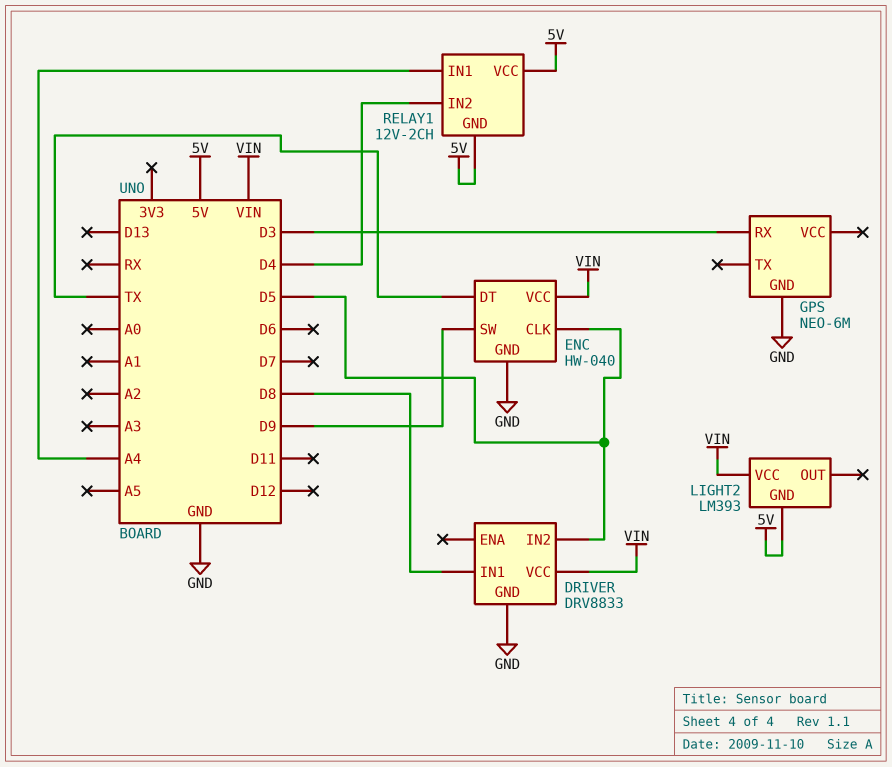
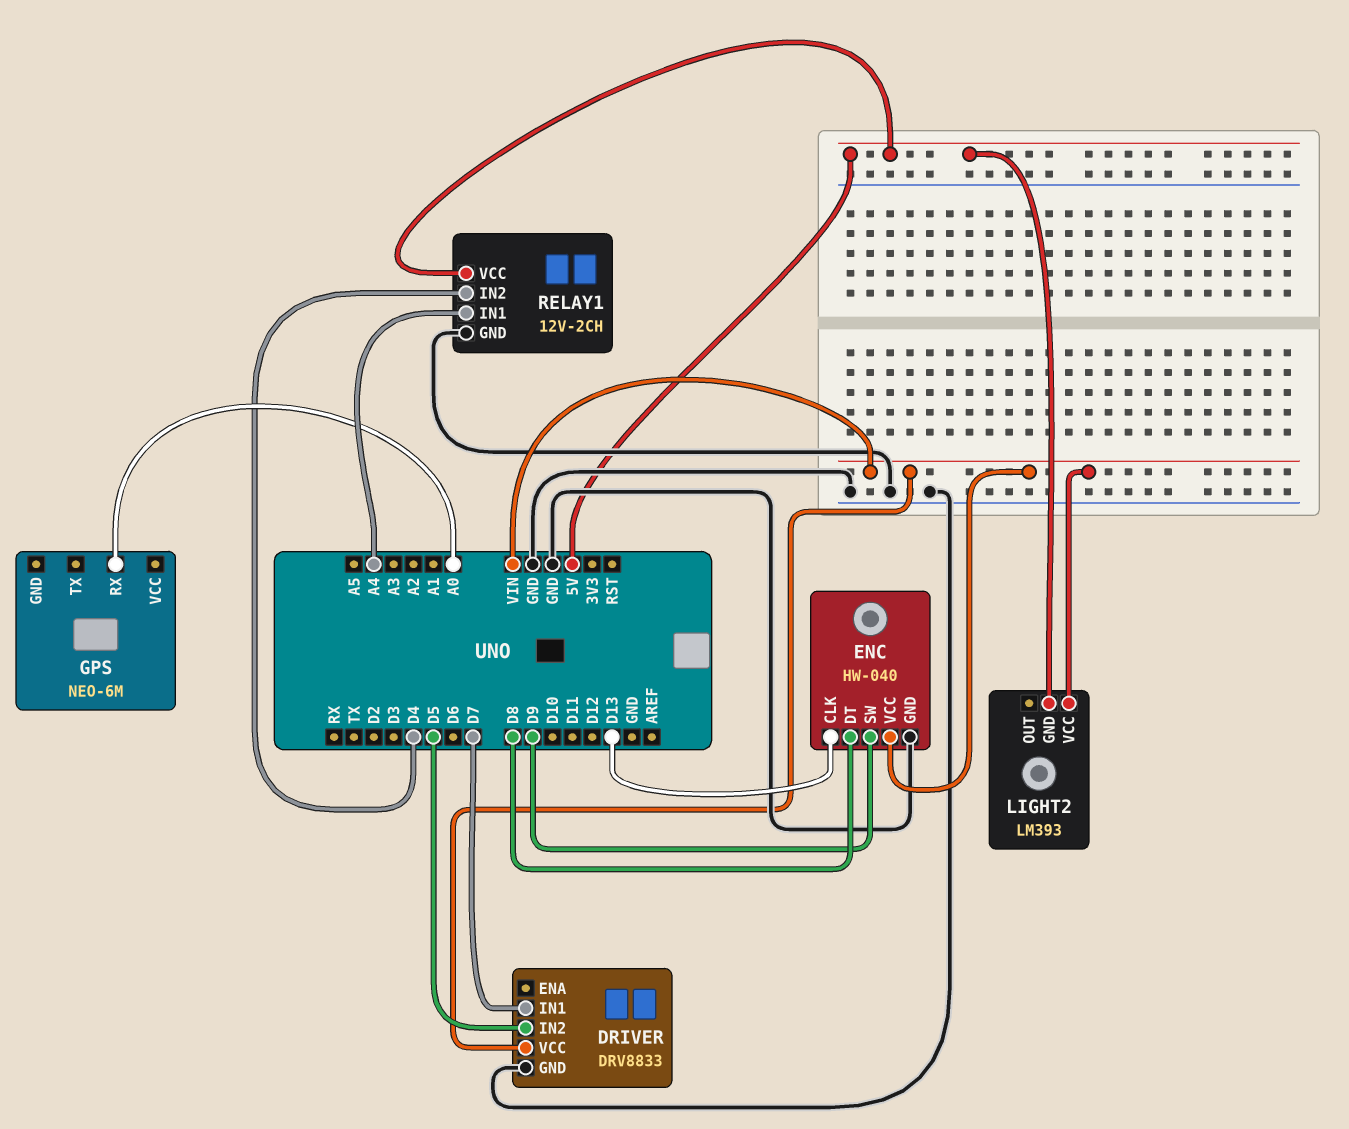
DRIVER pin IN1: D8 -> D7
ENC pin CLK: D5 -> D13
ENC pin DT: TX -> D8
GPS pin GND: GND -> none
GPS pin RX: D3 -> A0
RELAY1 pin GND: 5V -> GND

